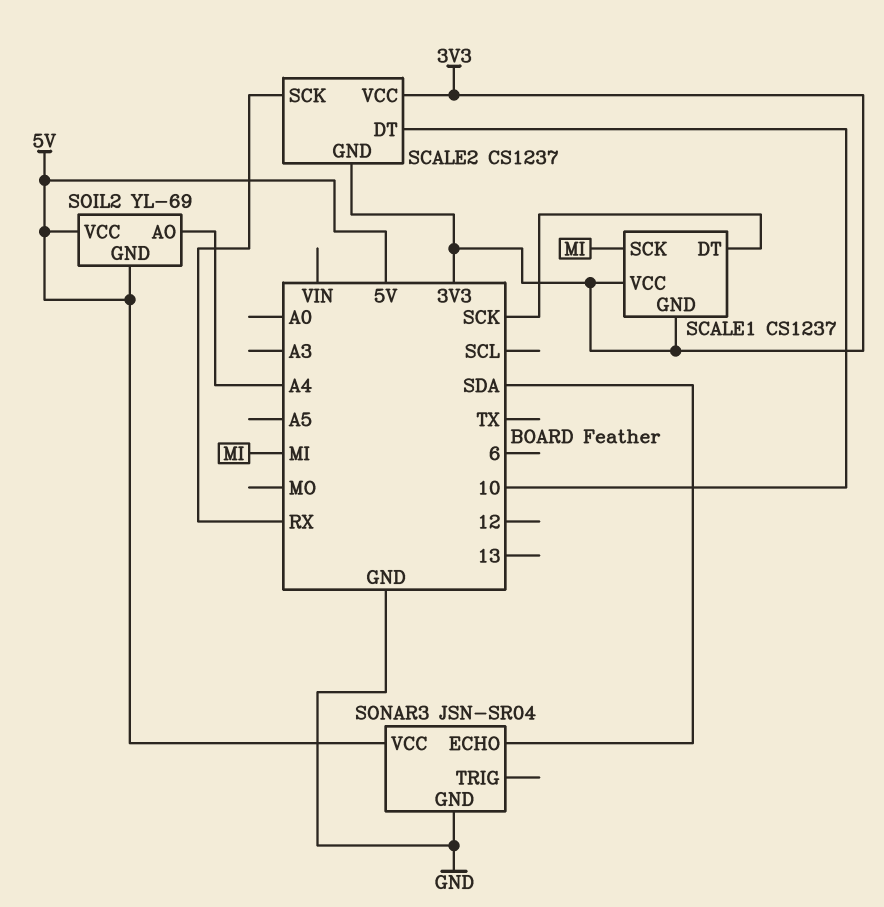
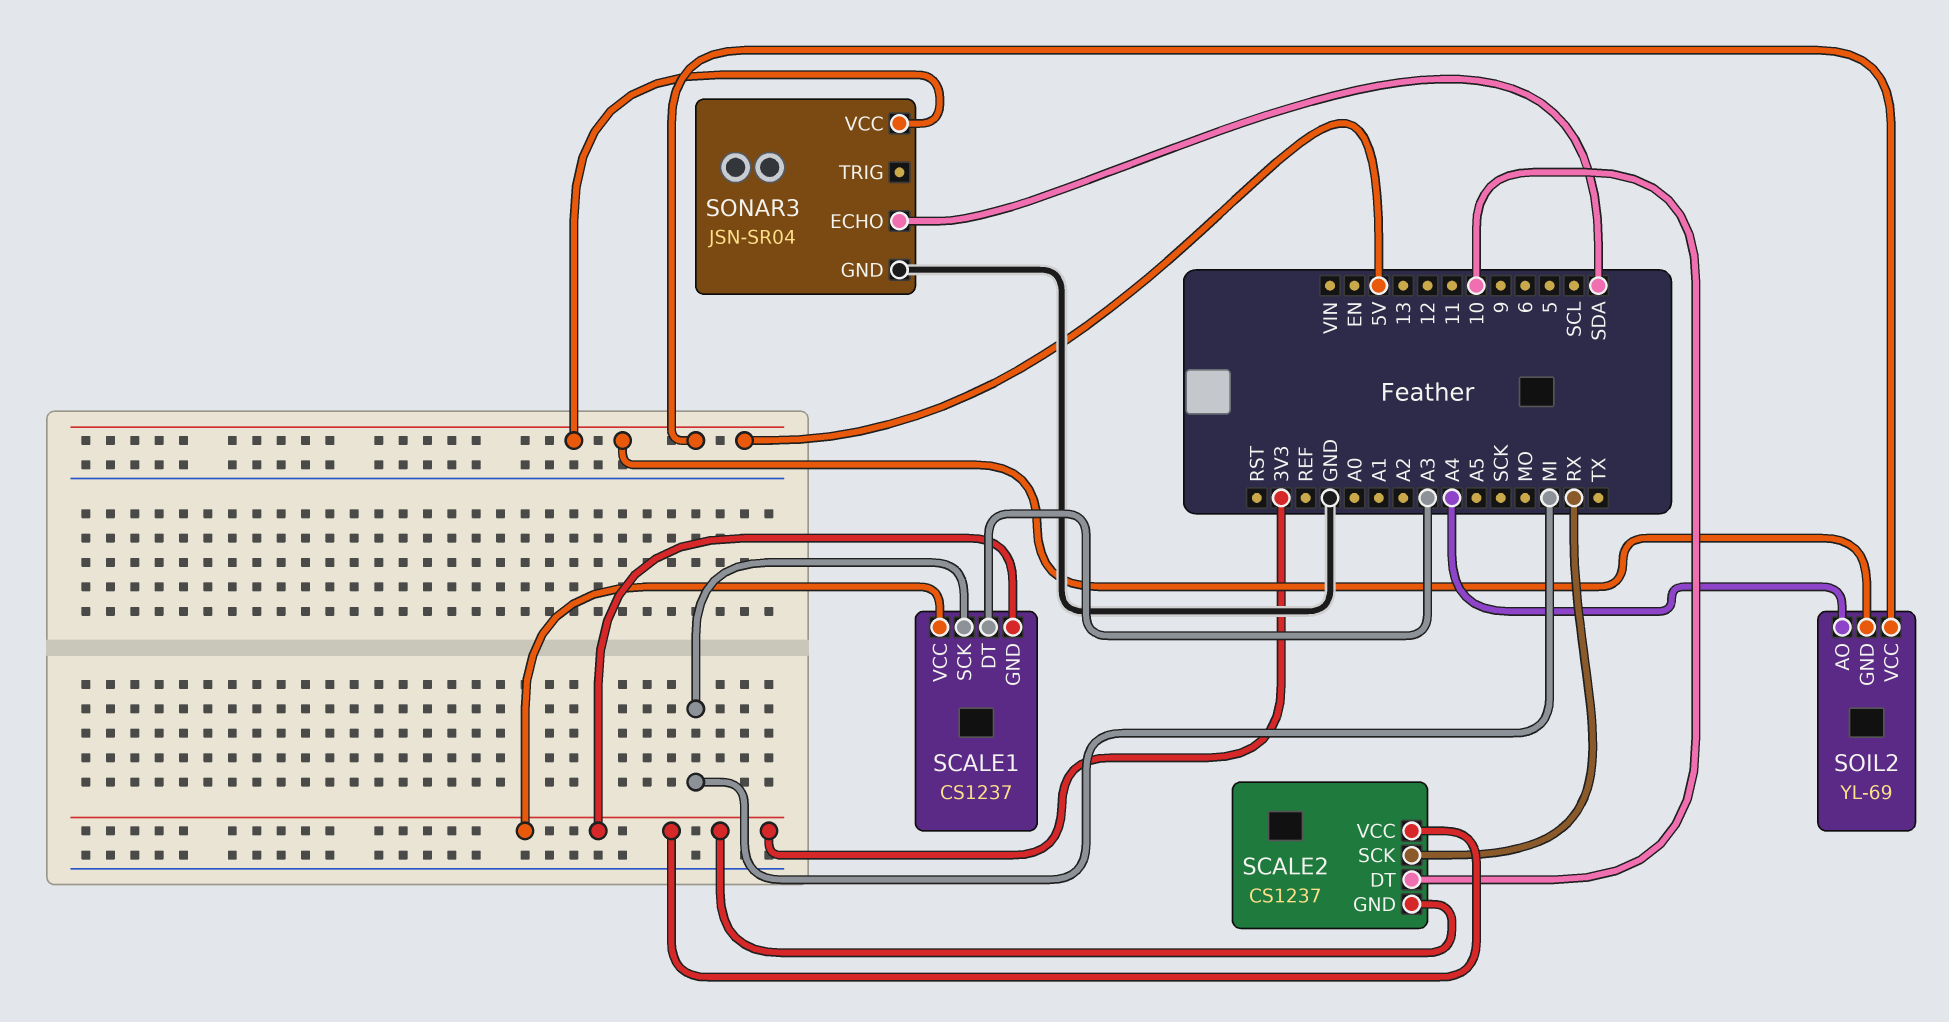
SCALE1 pin DT: SCK -> A3

